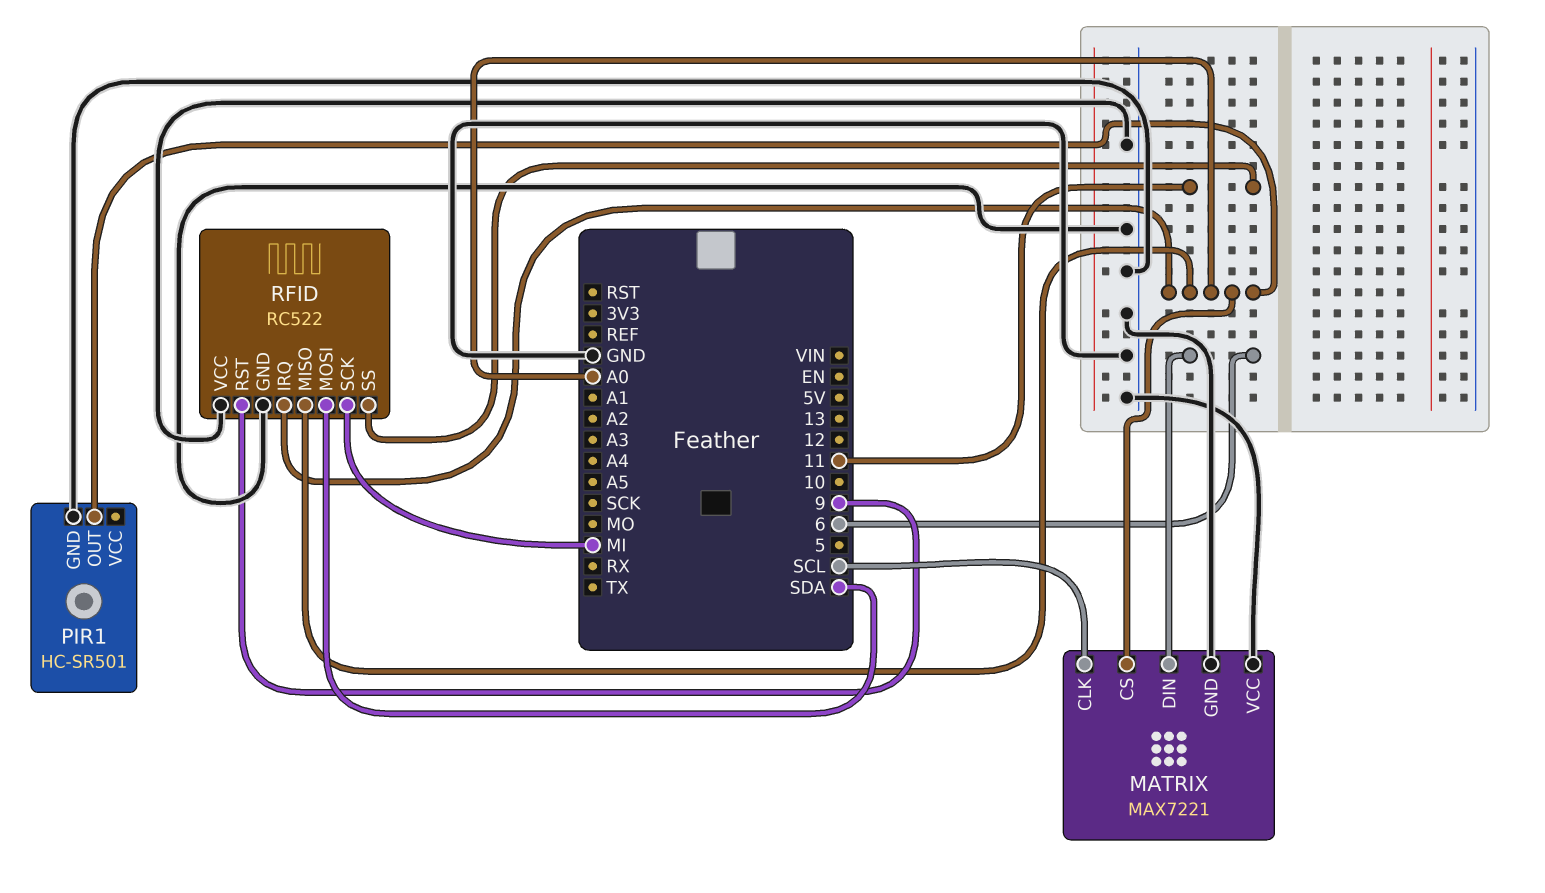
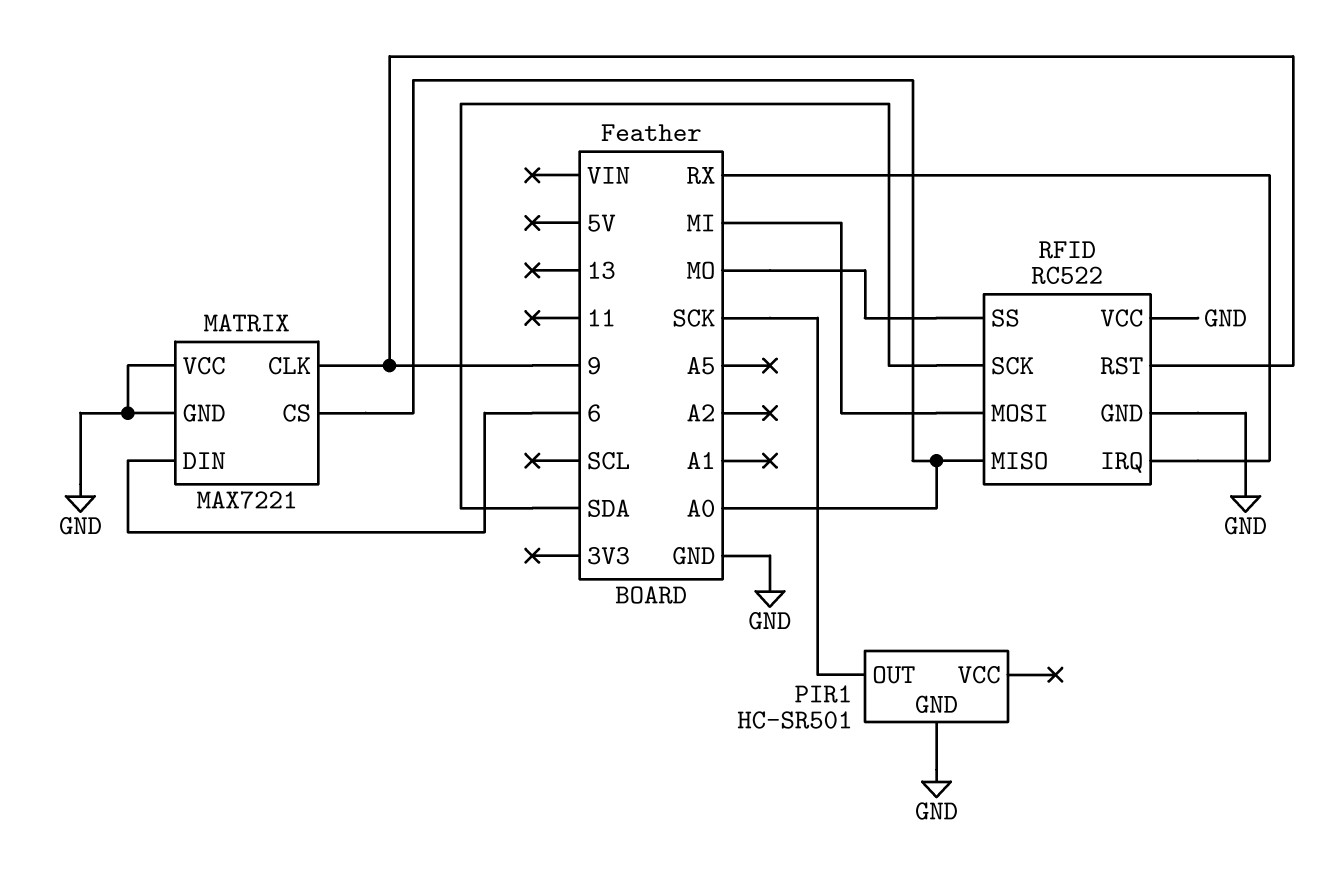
MATRIX pin CLK: SCL -> 9
PIR1 pin OUT: A0 -> SCK
RFID pin IRQ: A0 -> RX
RFID pin MOSI: SDA -> MI
RFID pin SCK: MI -> SDA
RFID pin SS: 11 -> MO

